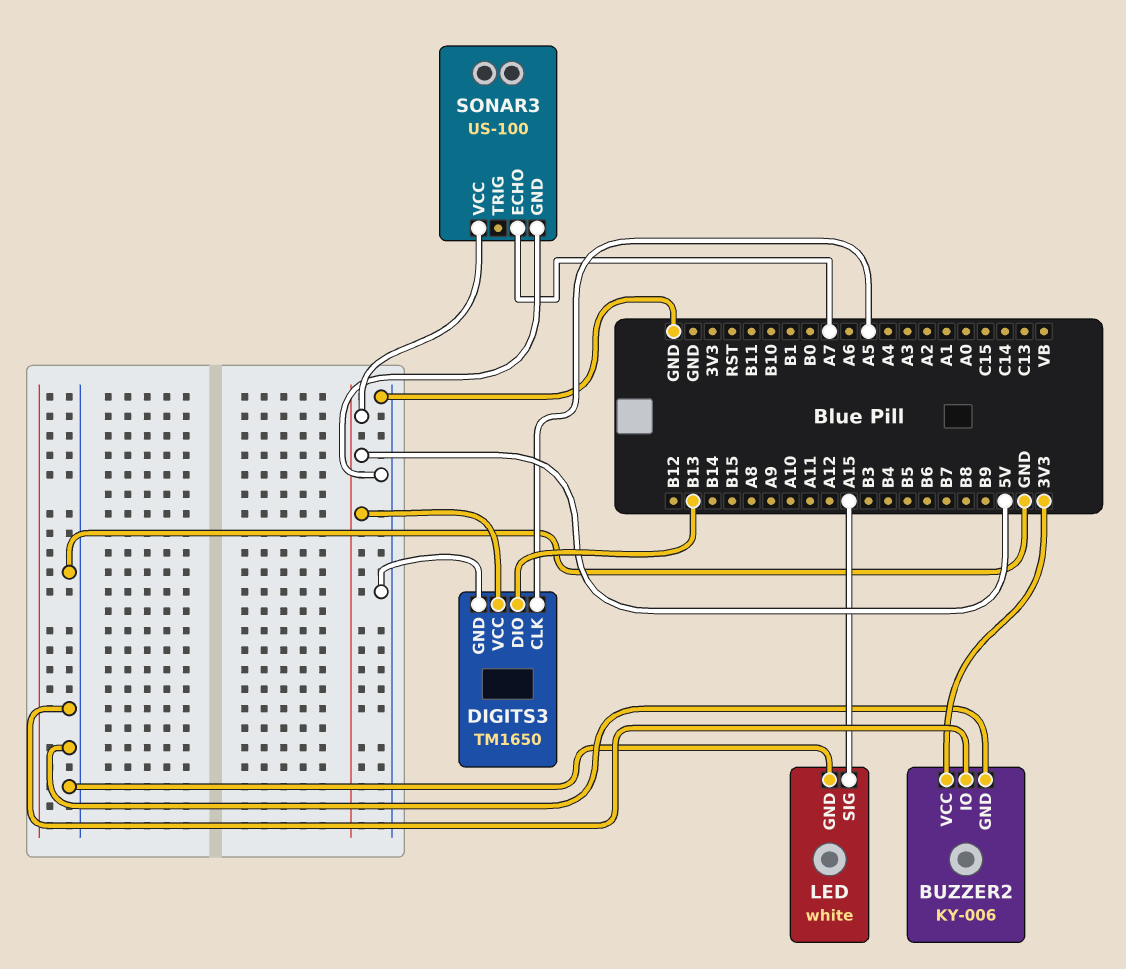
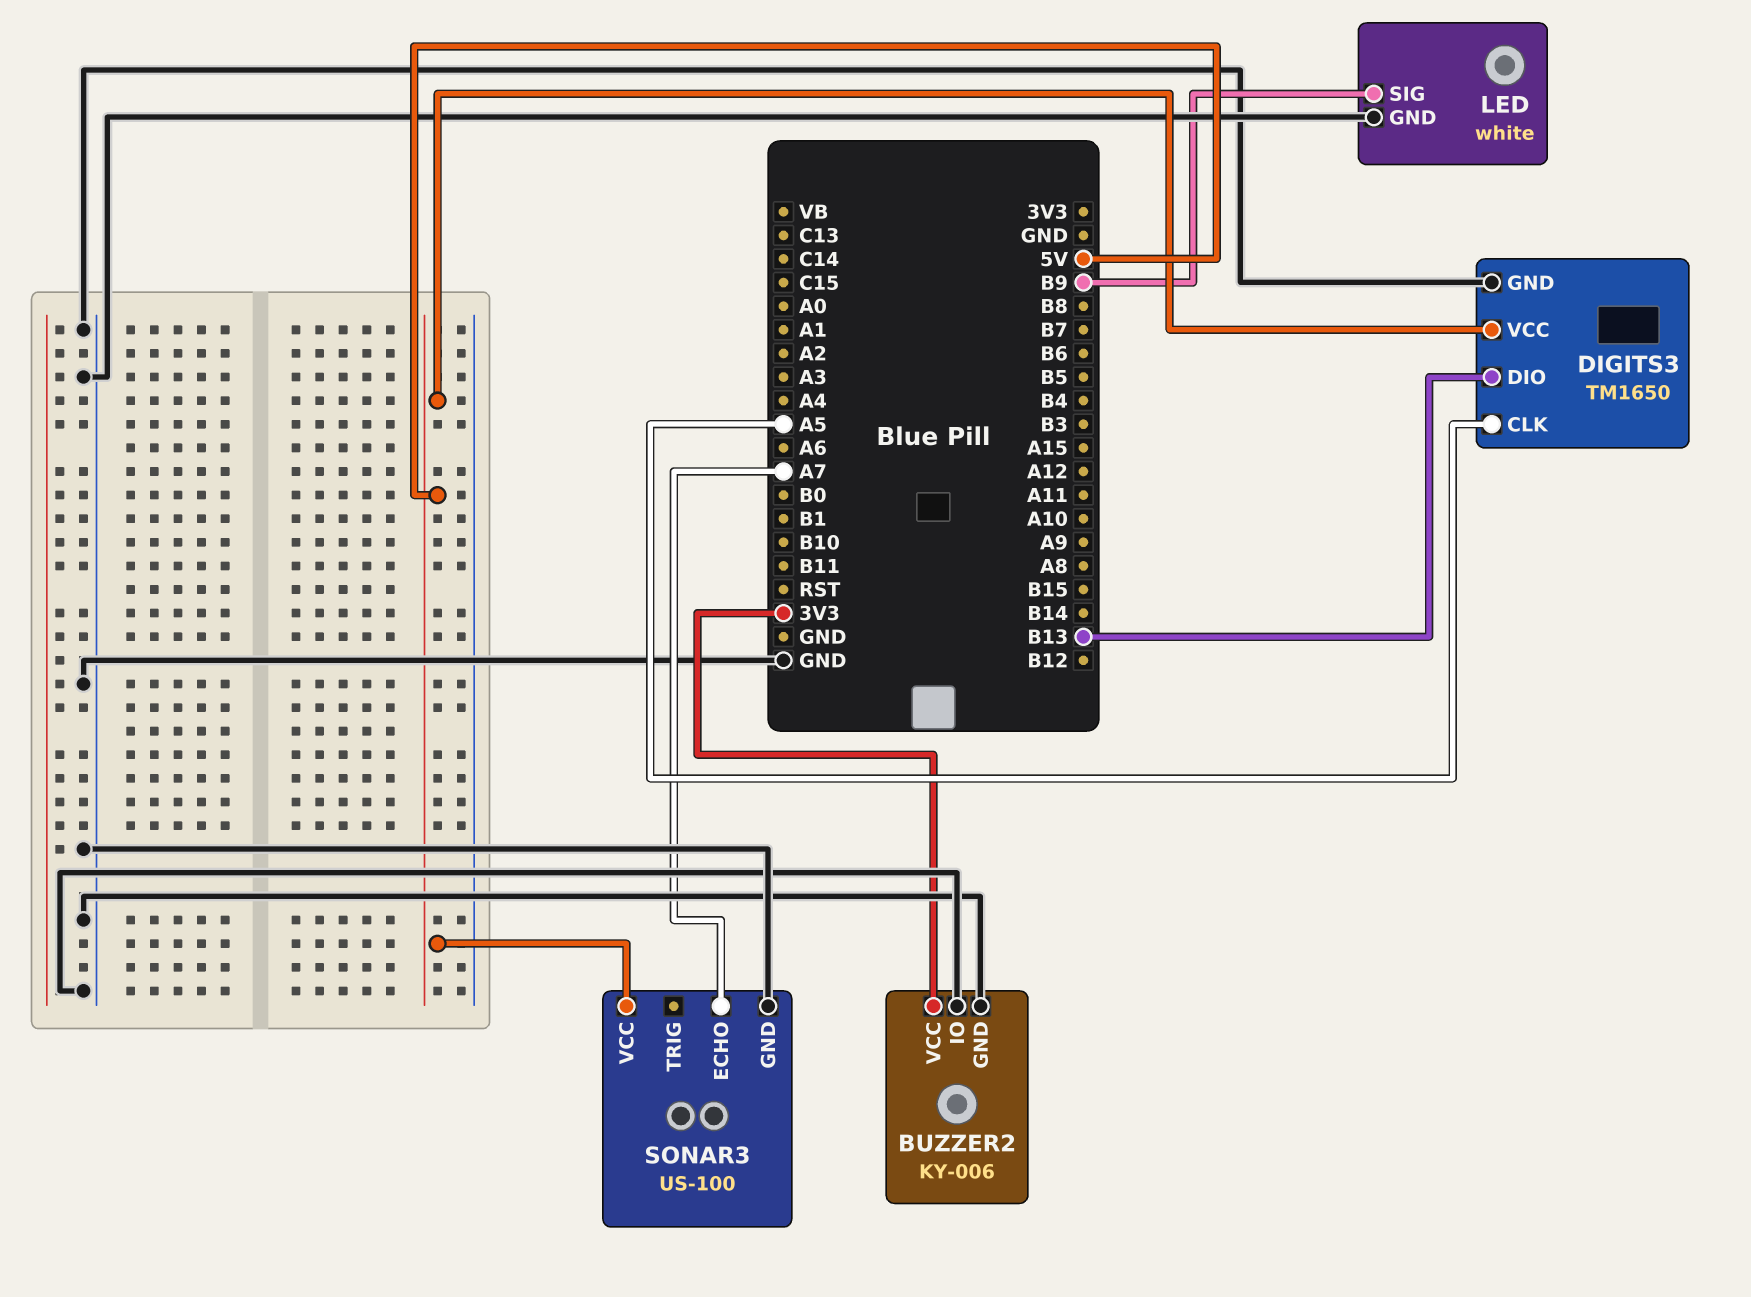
LED pin SIG: A15 -> B9

